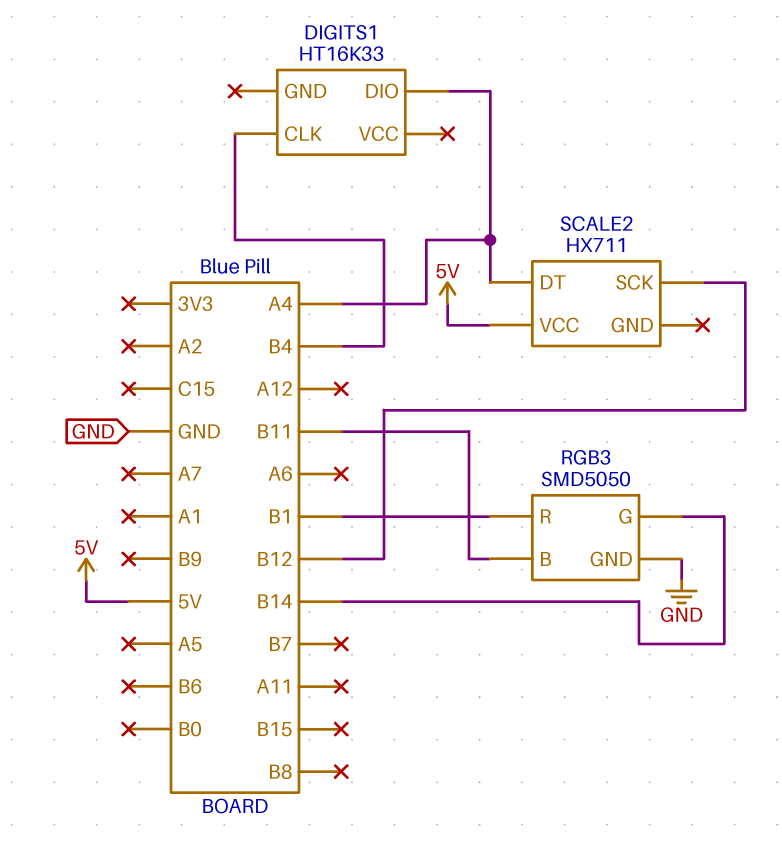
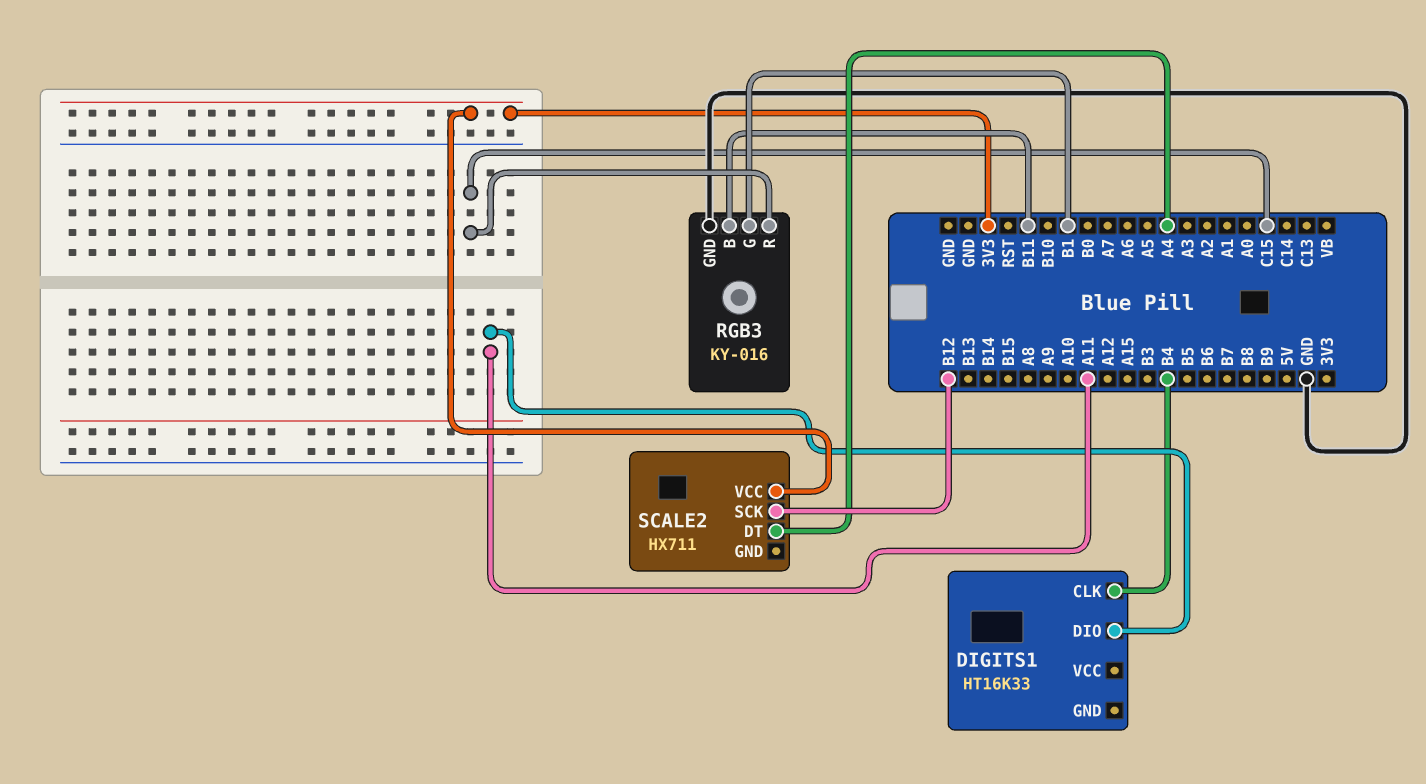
DIGITS1 pin DIO: A4 -> A11
RGB3: SMD5050 -> KY-016
RGB3 pin G: B14 -> B1
RGB3 pin R: B1 -> C15
SCALE2 pin VCC: 5V -> 3V3

